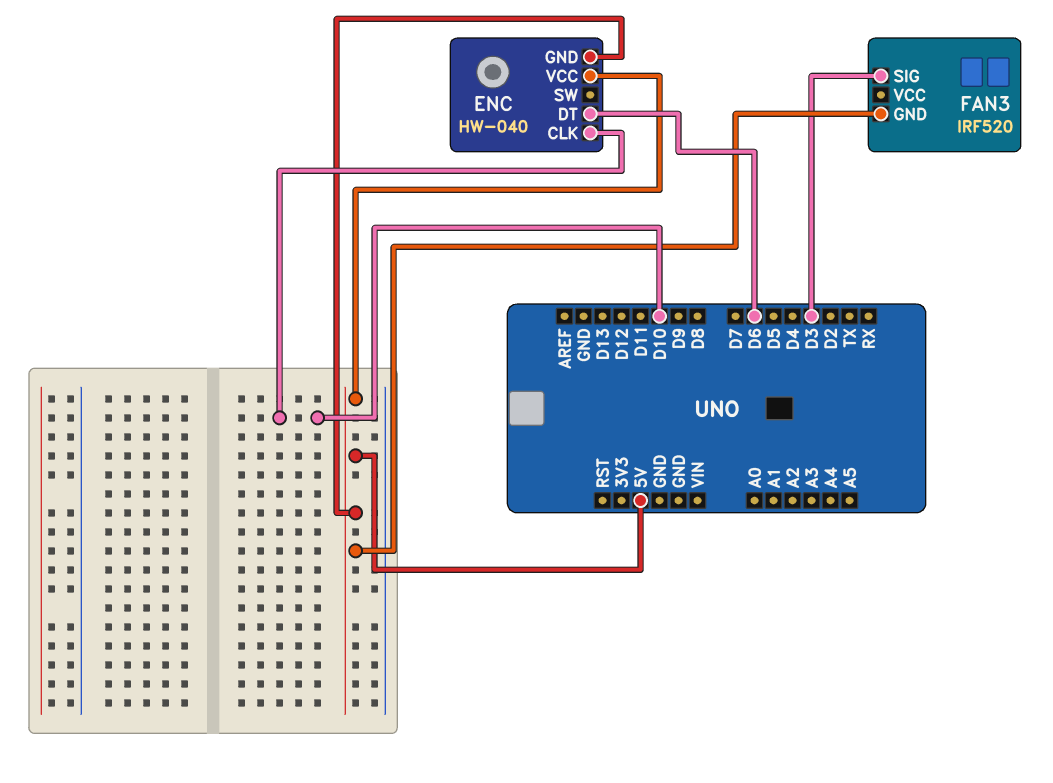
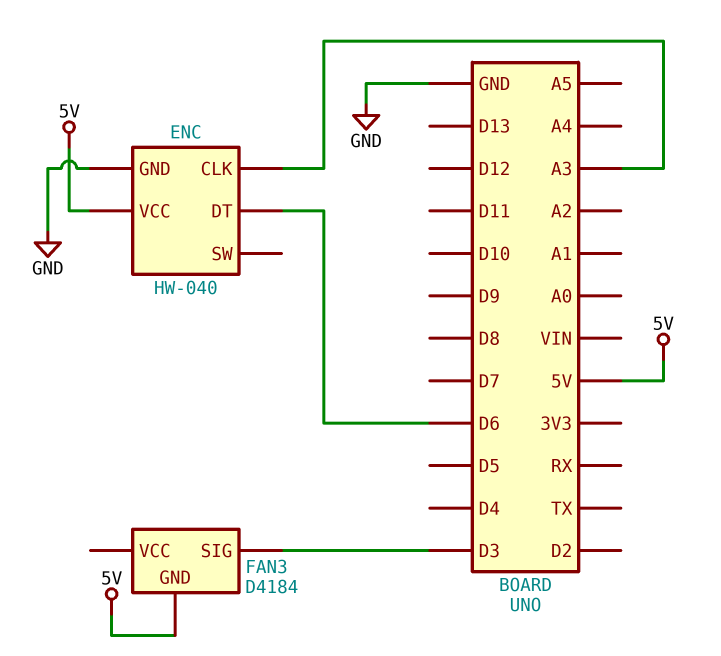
ENC pin CLK: D10 -> A3
ENC pin GND: 5V -> GND
FAN3: IRF520 -> D4184

